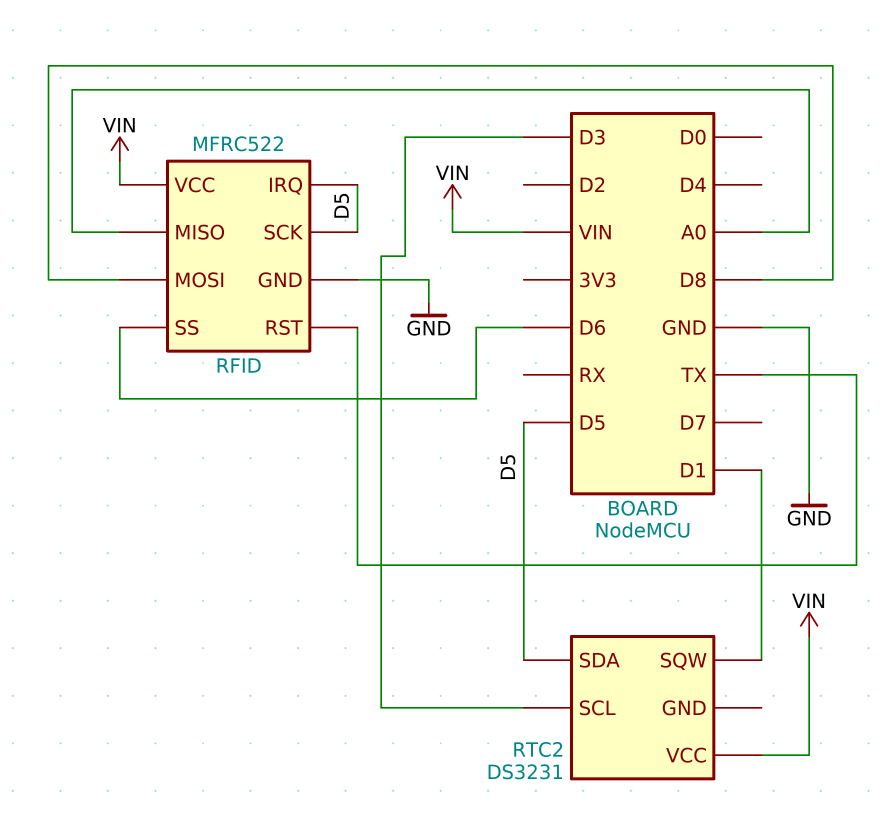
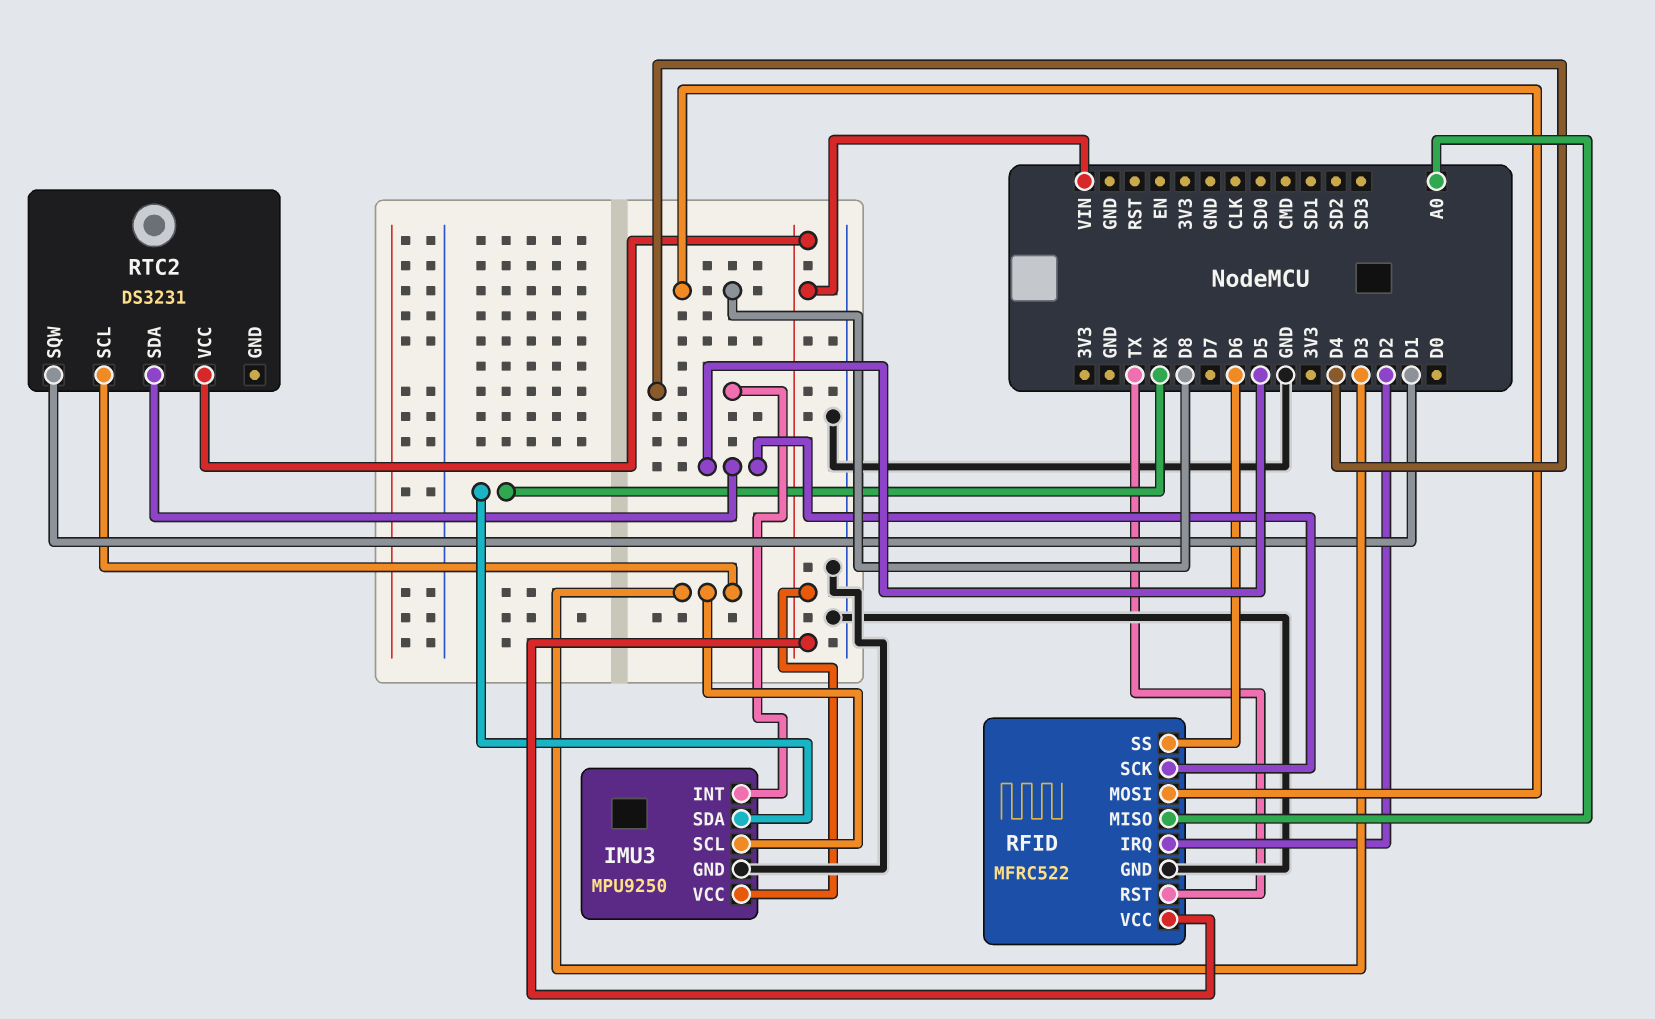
IMU3: none -> MPU9250
IMU3 pin GND: none -> GND
IMU3 pin INT: none -> D4
IMU3 pin SCL: none -> D3
IMU3 pin SDA: none -> RX
IMU3 pin VCC: none -> VIN
RFID pin IRQ: D5 -> D2

